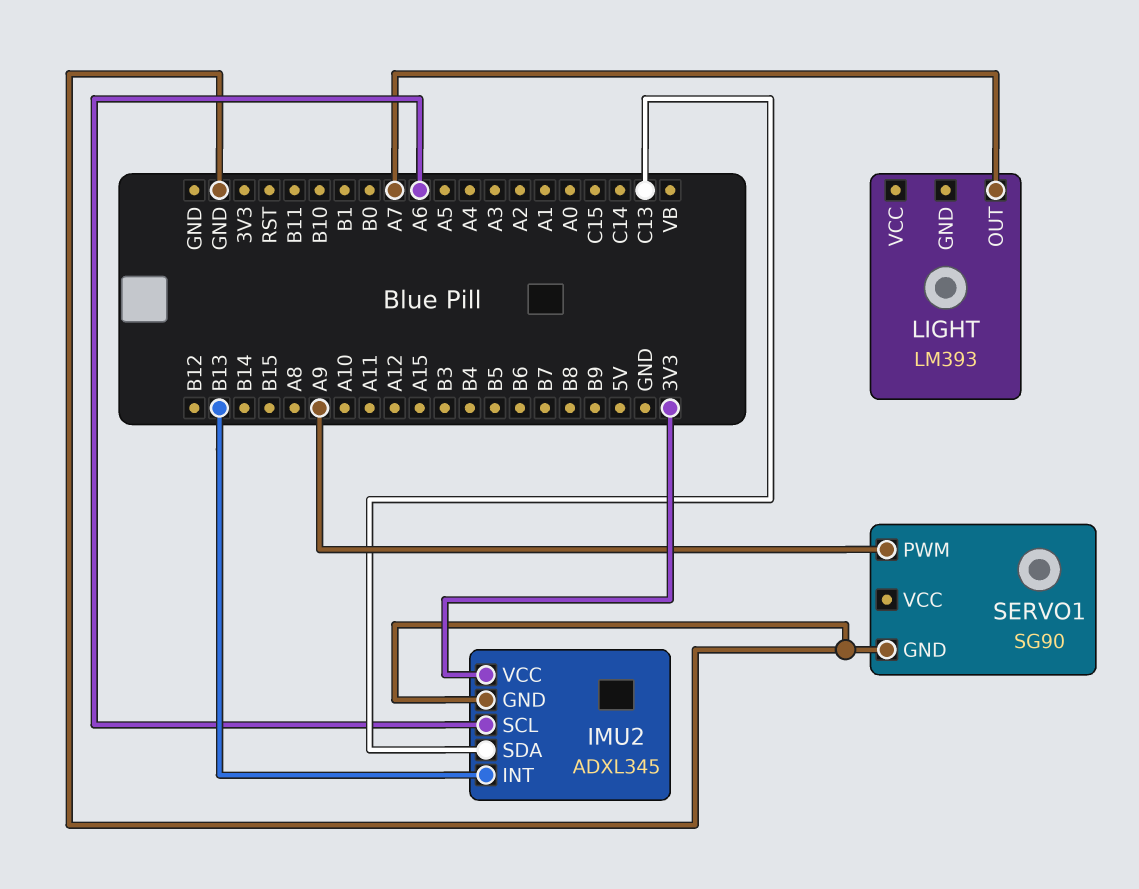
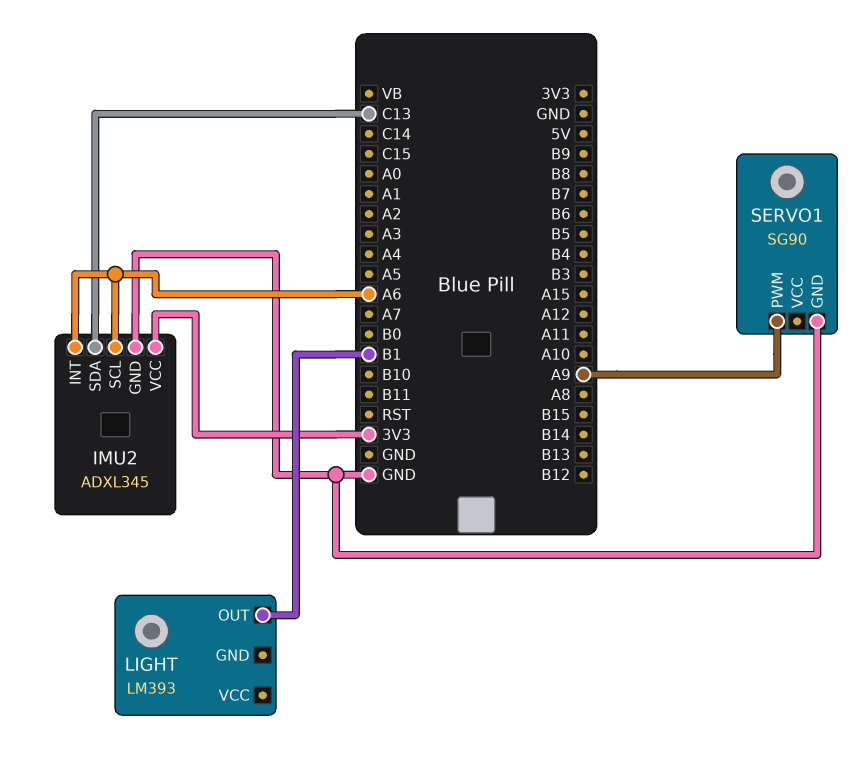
IMU2 pin INT: B13 -> A6
LIGHT pin OUT: A7 -> B1

